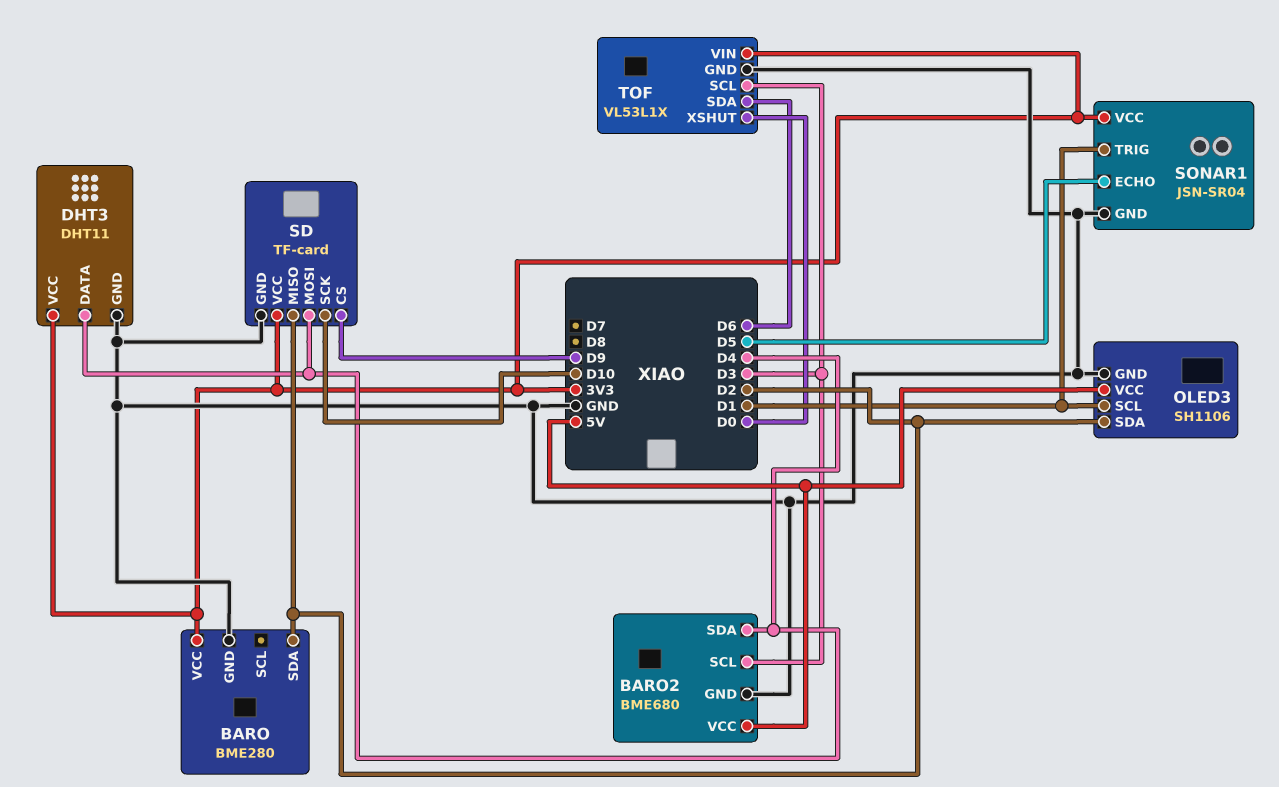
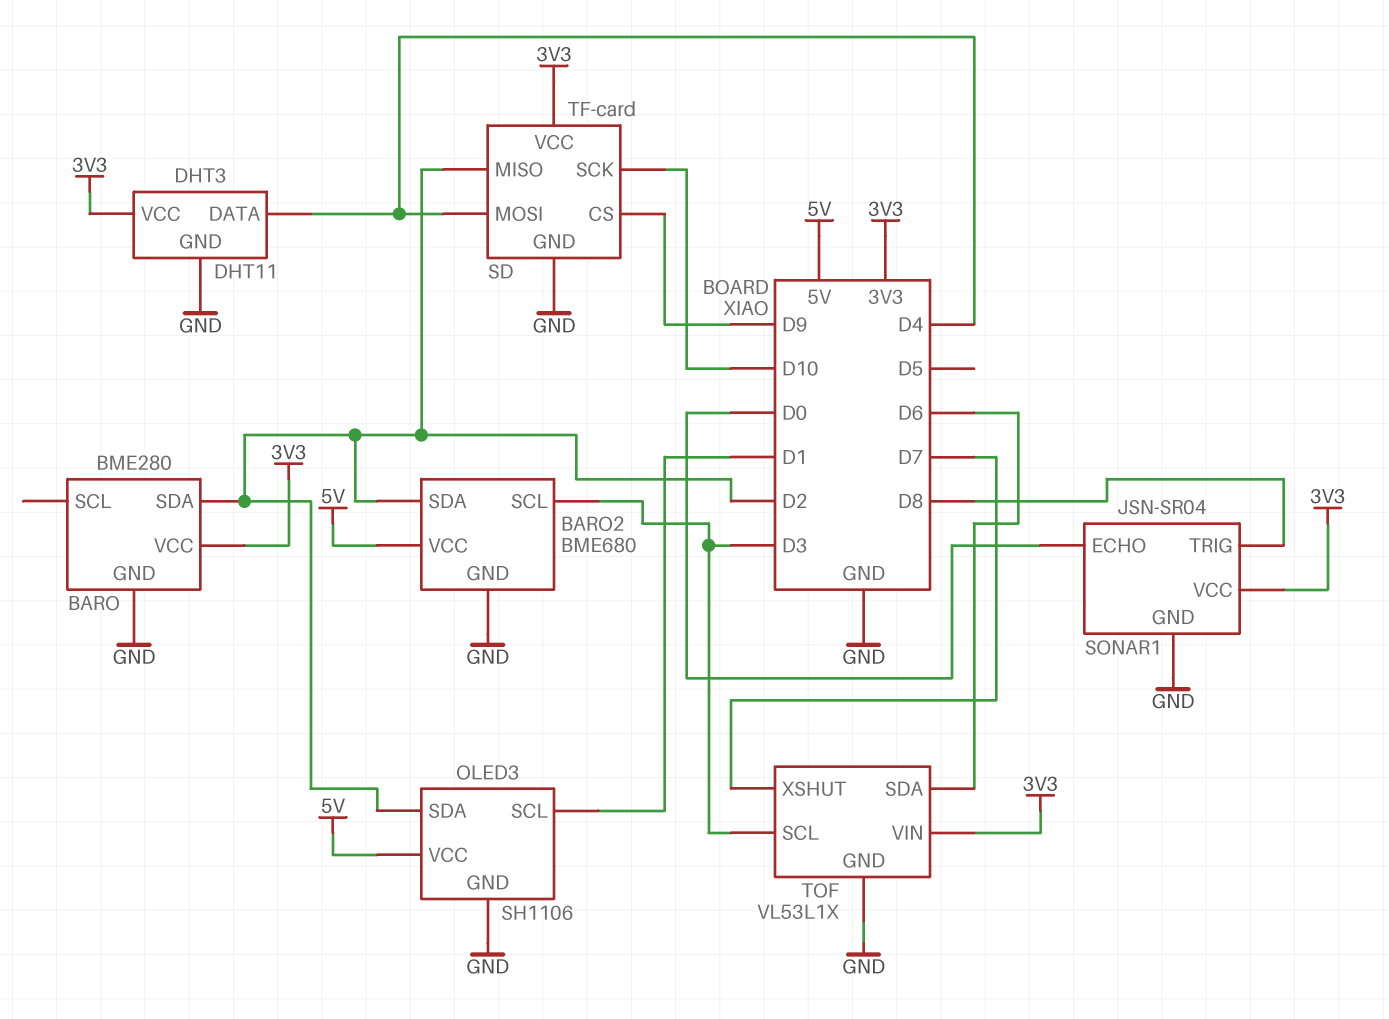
BARO2 pin SDA: D4 -> D2
SONAR1 pin ECHO: D5 -> D0
SONAR1 pin TRIG: D1 -> D8
TOF pin XSHUT: D0 -> D7

